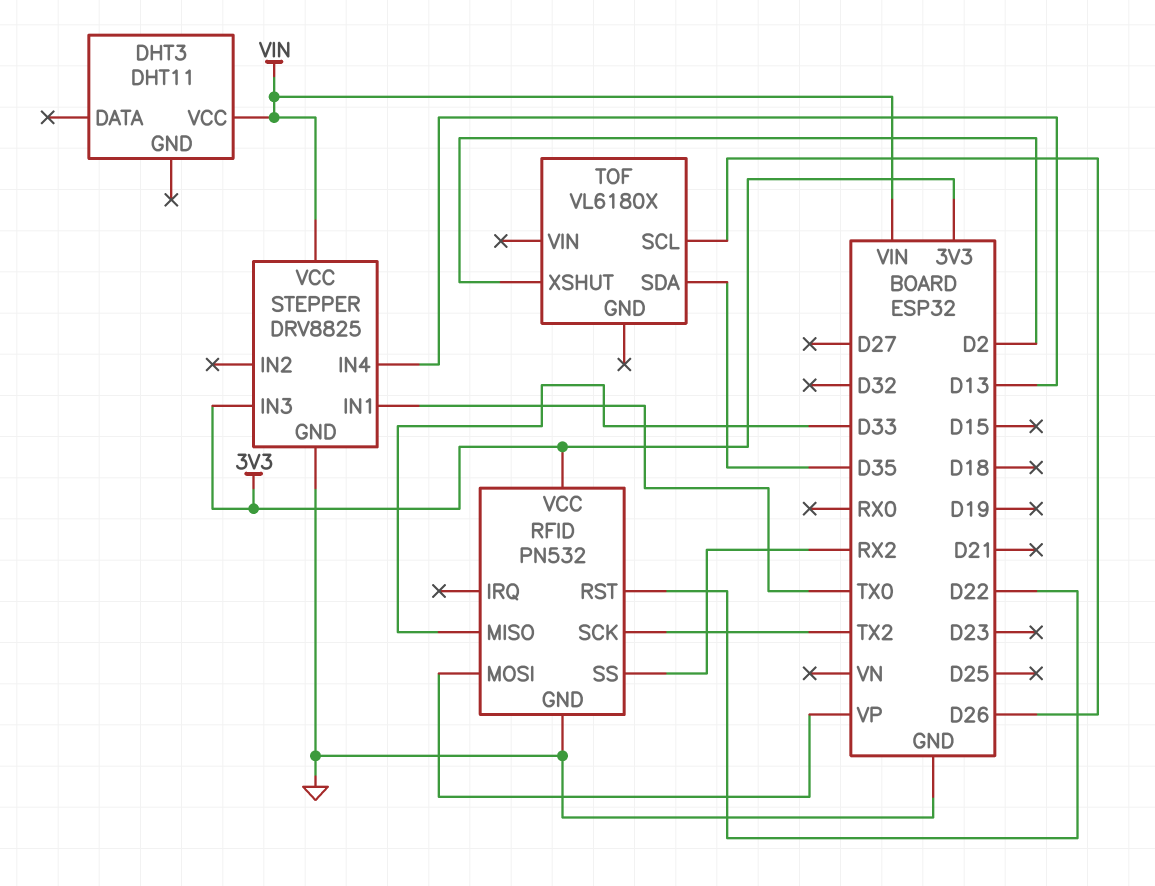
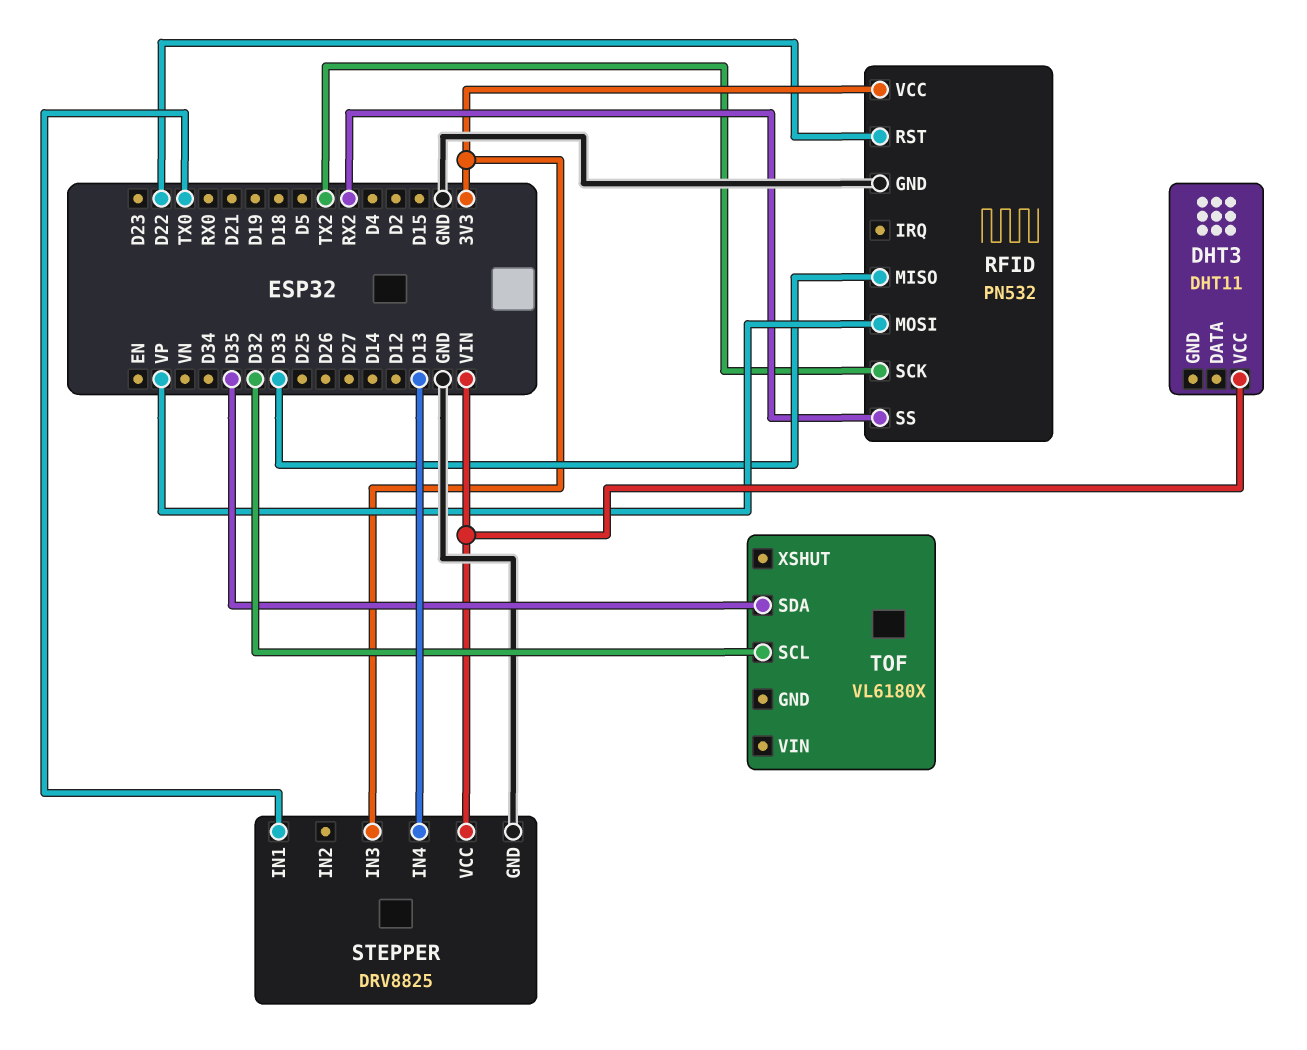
TOF pin SCL: D26 -> D32
TOF pin XSHUT: D2 -> none

